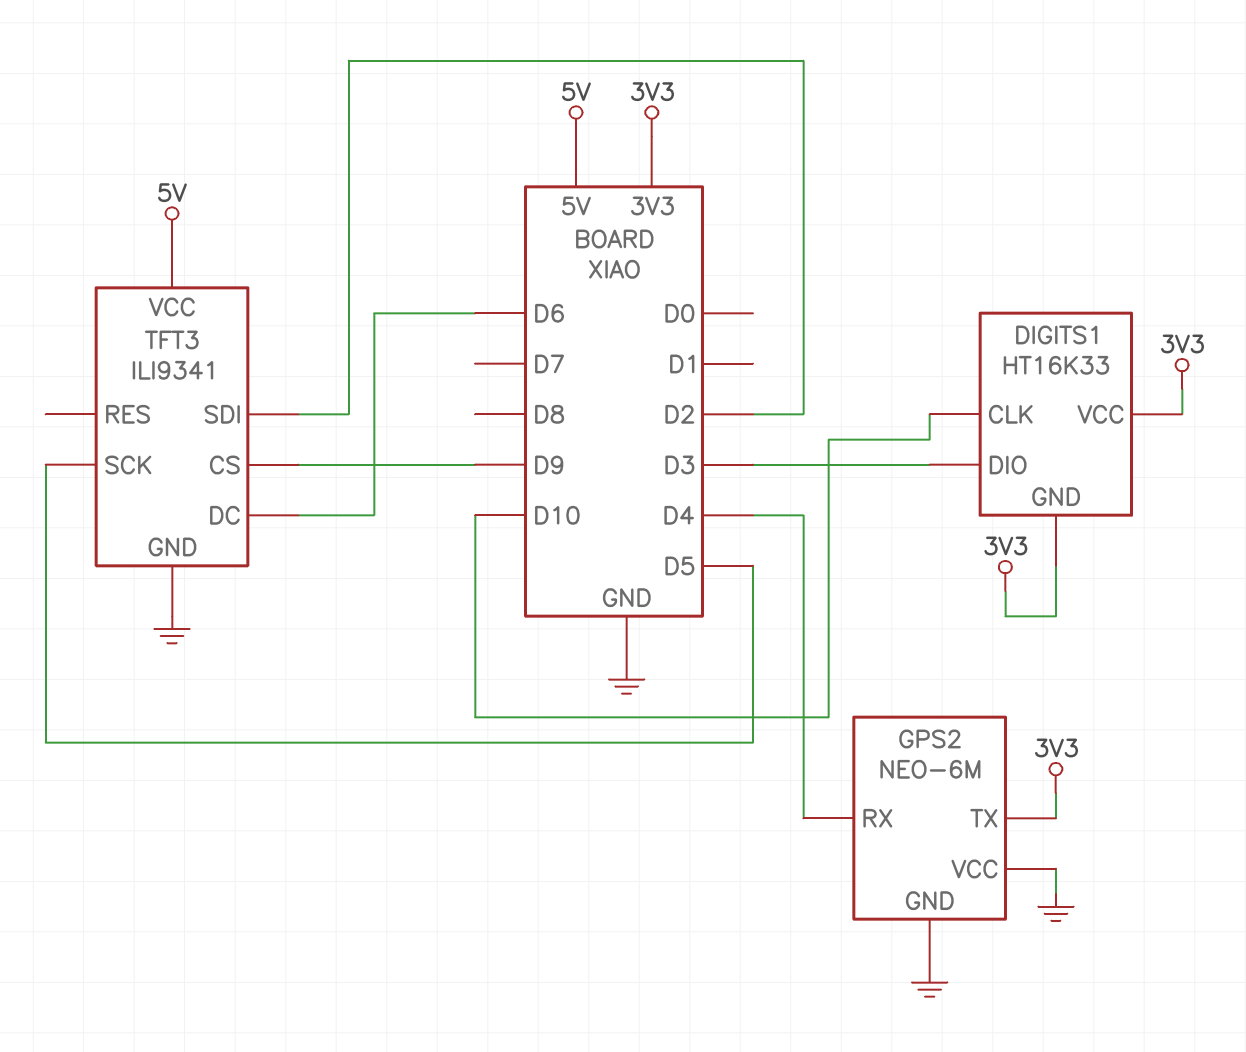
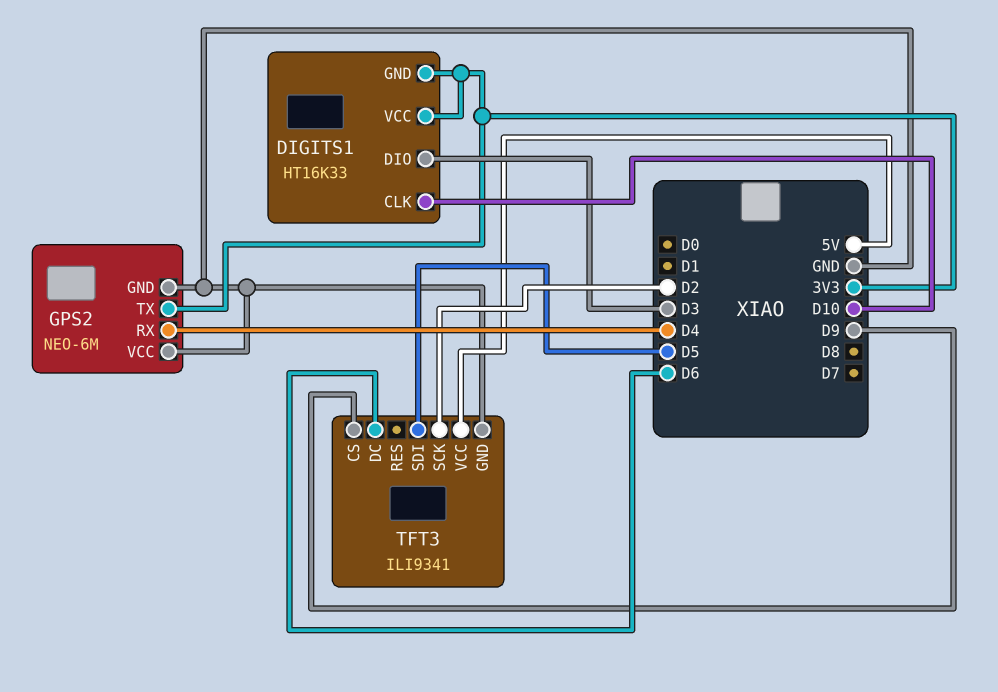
TFT3 pin SCK: D5 -> D2
TFT3 pin SDI: D2 -> D5

